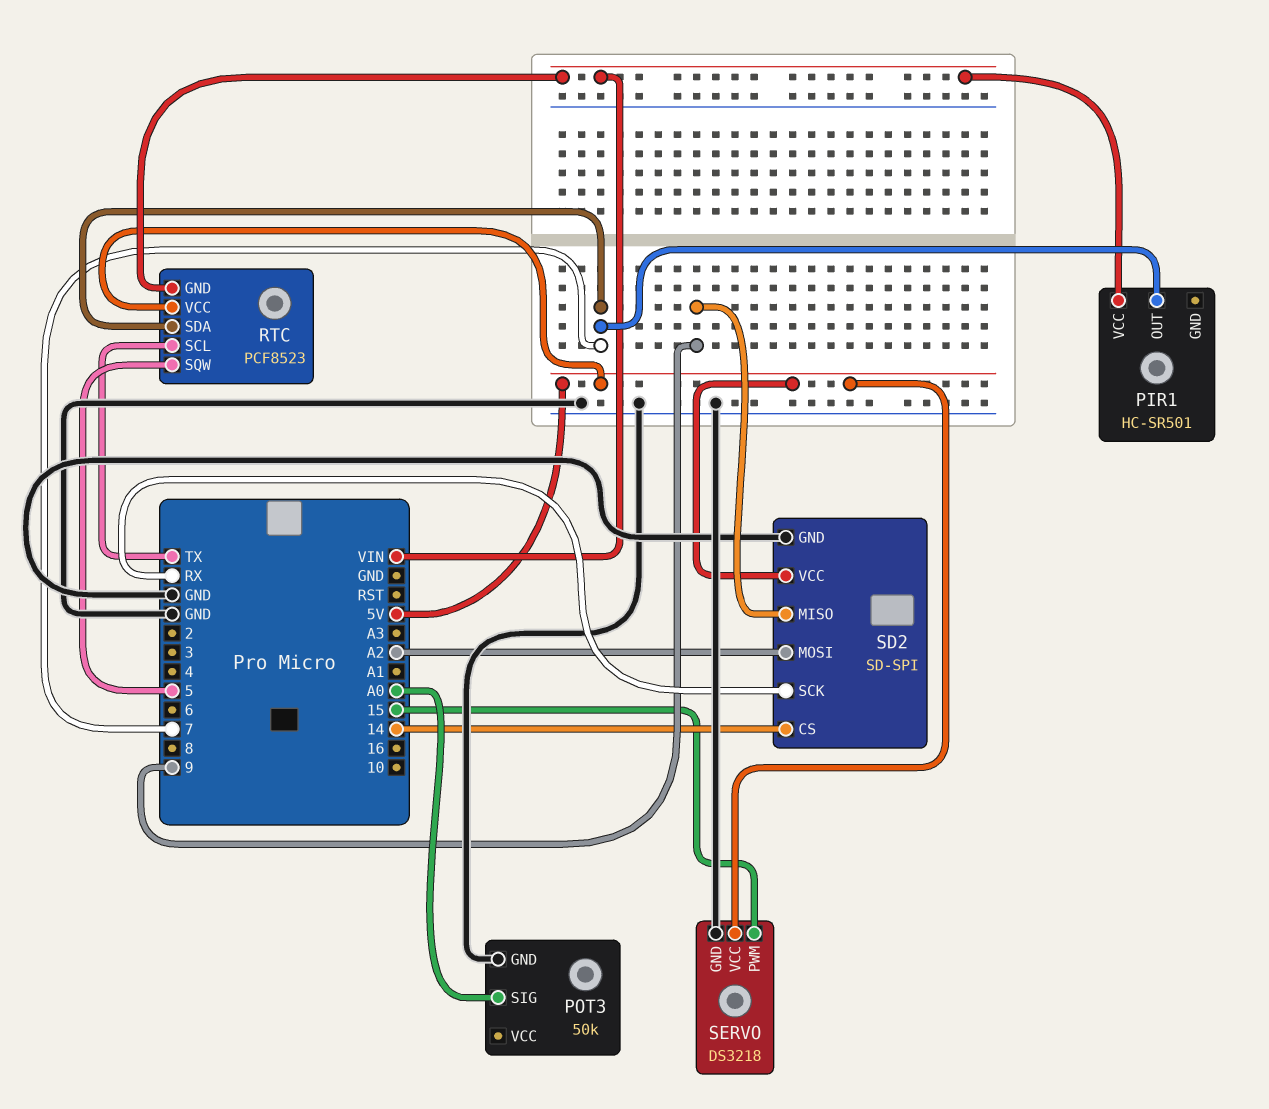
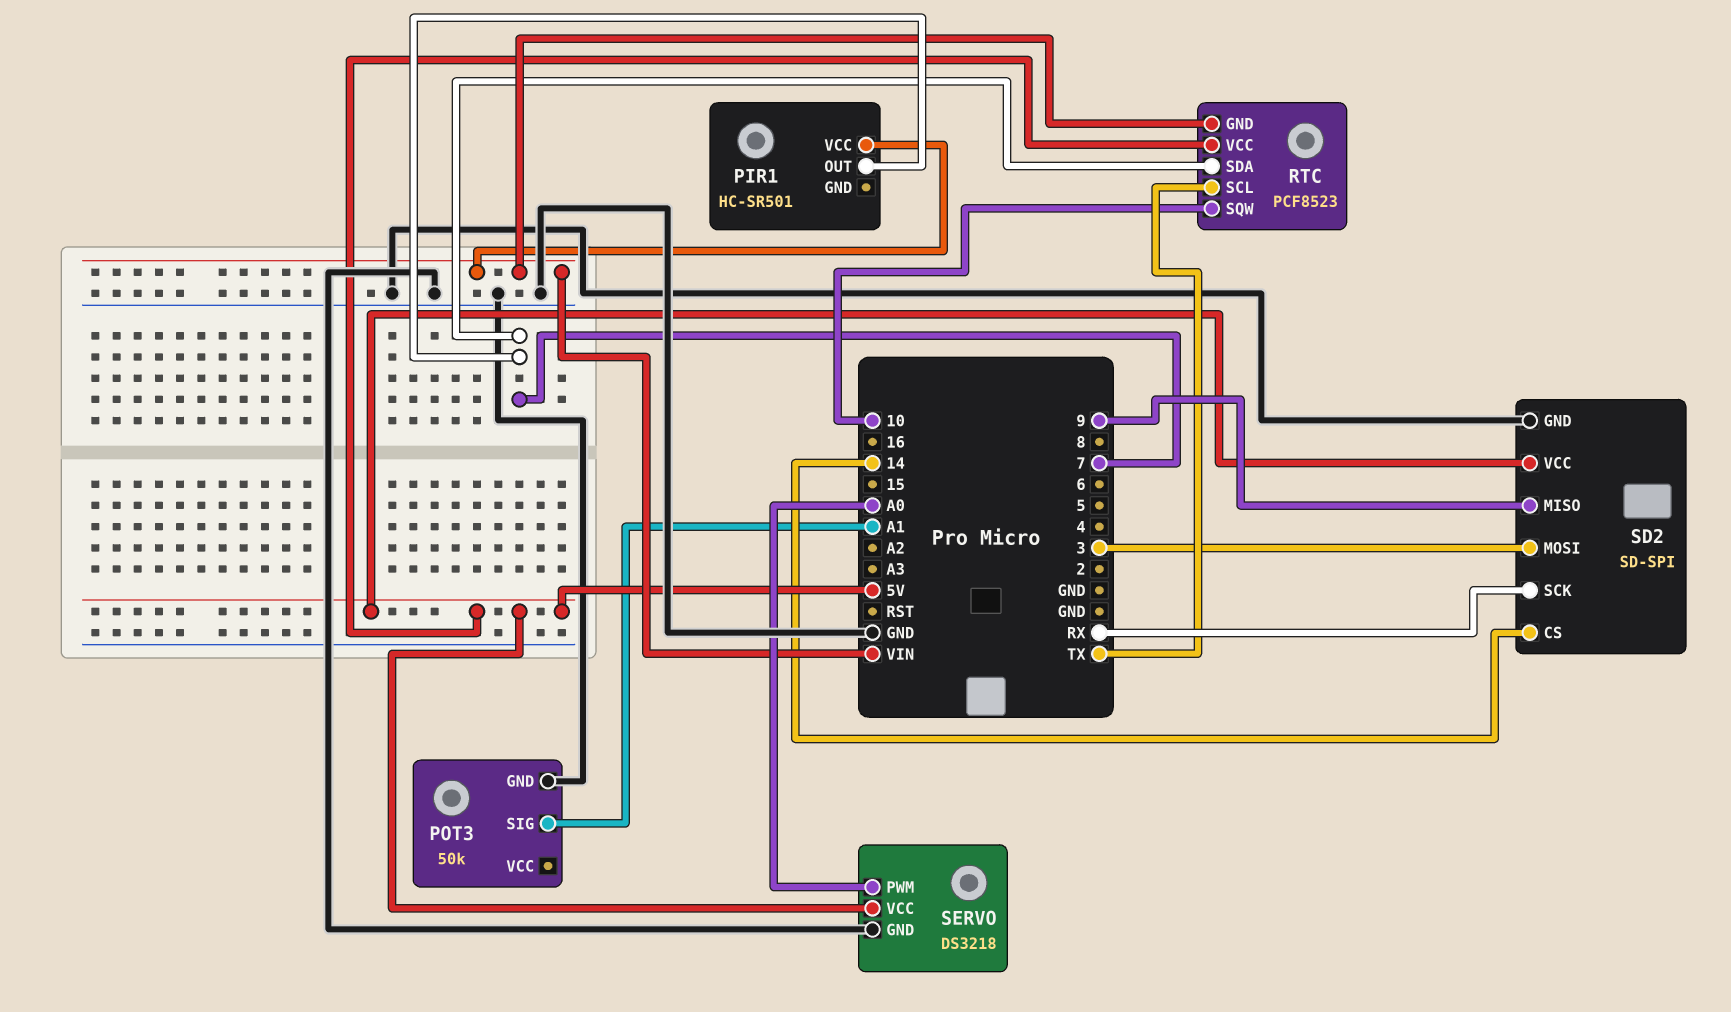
POT3 pin SIG: A0 -> A1
RTC pin SQW: 5 -> 10
SD2 pin MOSI: A2 -> 3
SERVO pin PWM: 15 -> A0

